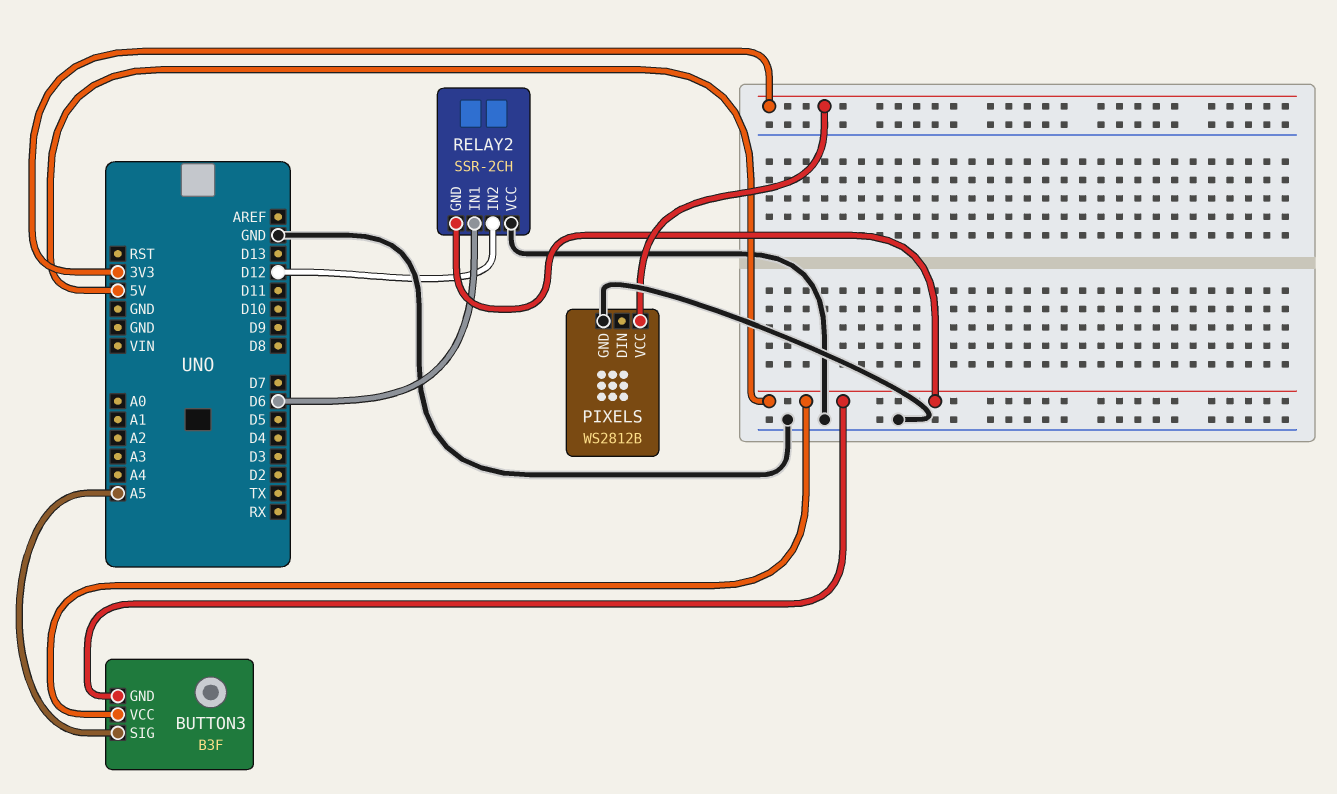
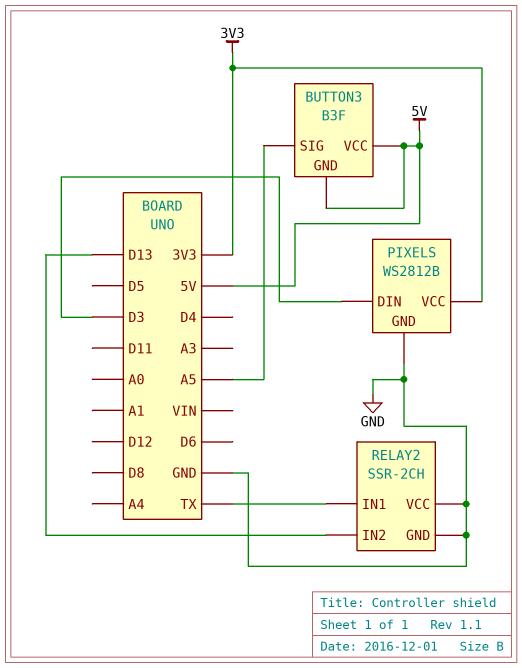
PIXELS pin DIN: none -> D3
RELAY2 pin GND: 5V -> GND
RELAY2 pin IN1: D6 -> TX
RELAY2 pin IN2: D12 -> D13

